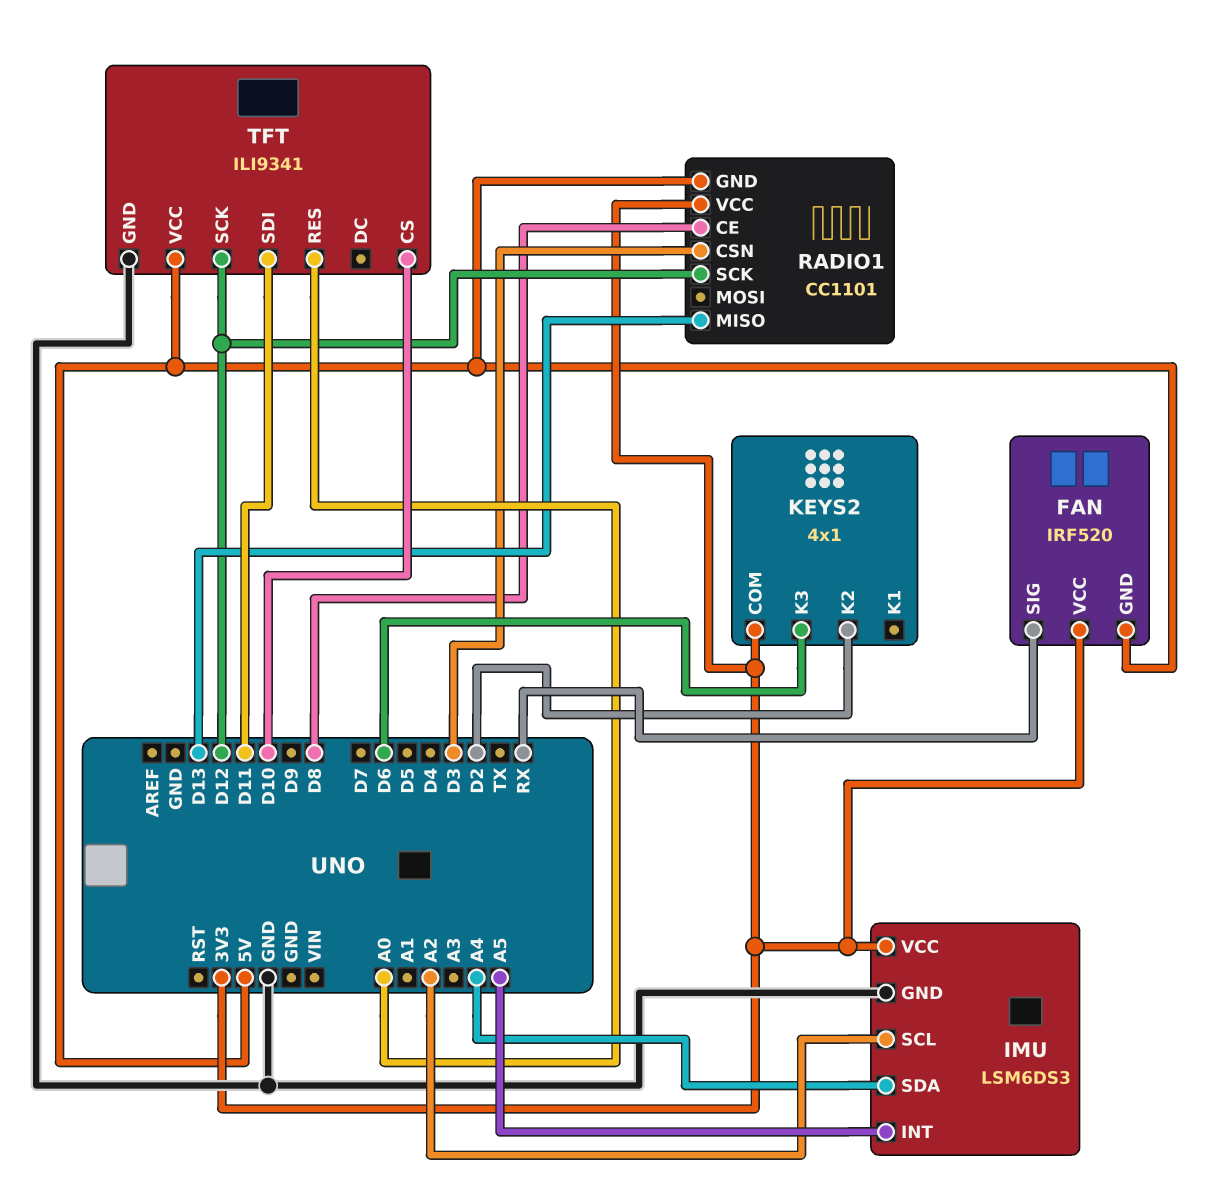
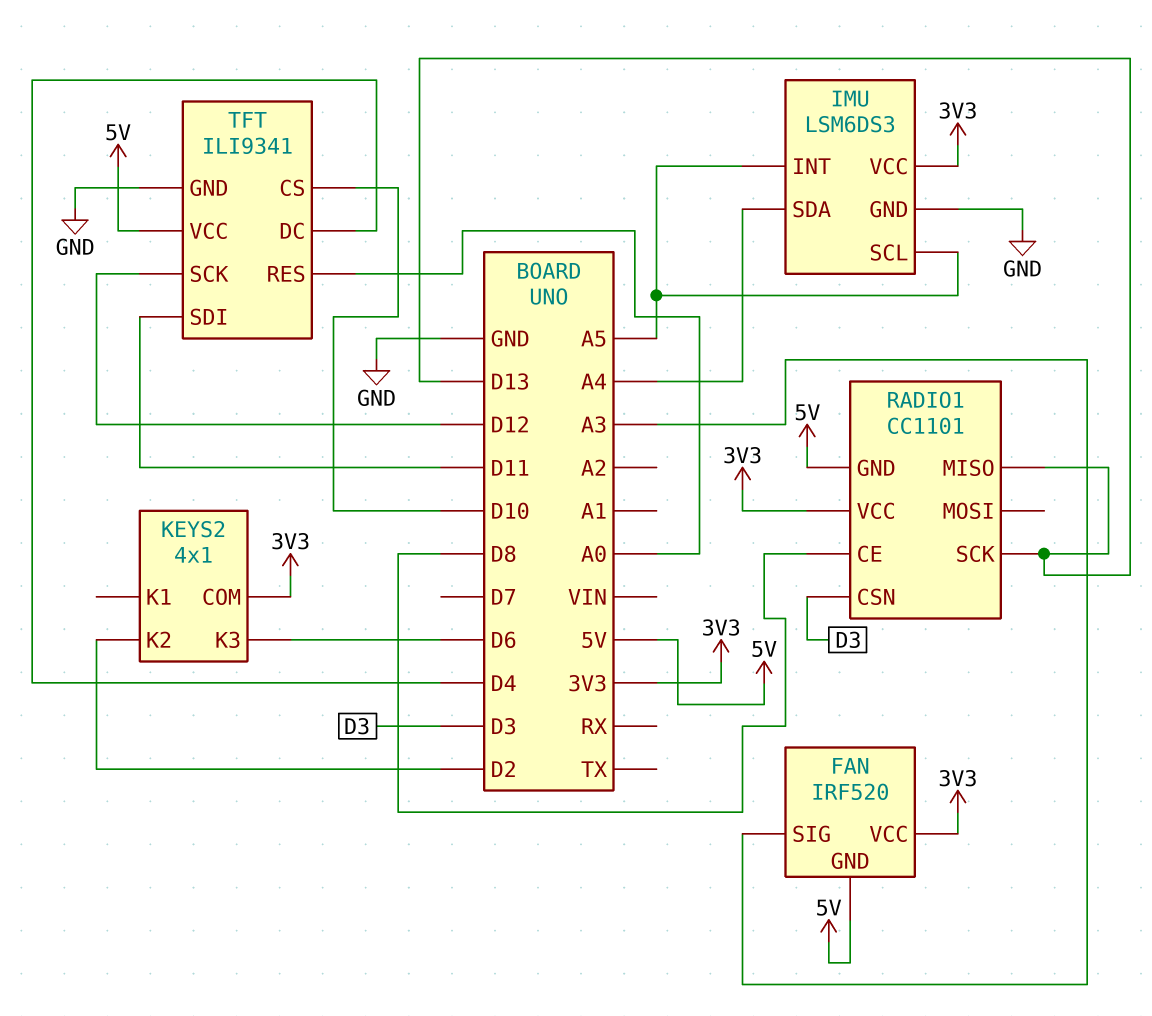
FAN pin SIG: RX -> A3
IMU pin SCL: A2 -> A5
RADIO1 pin SCK: D12 -> D13
TFT pin DC: none -> D4

